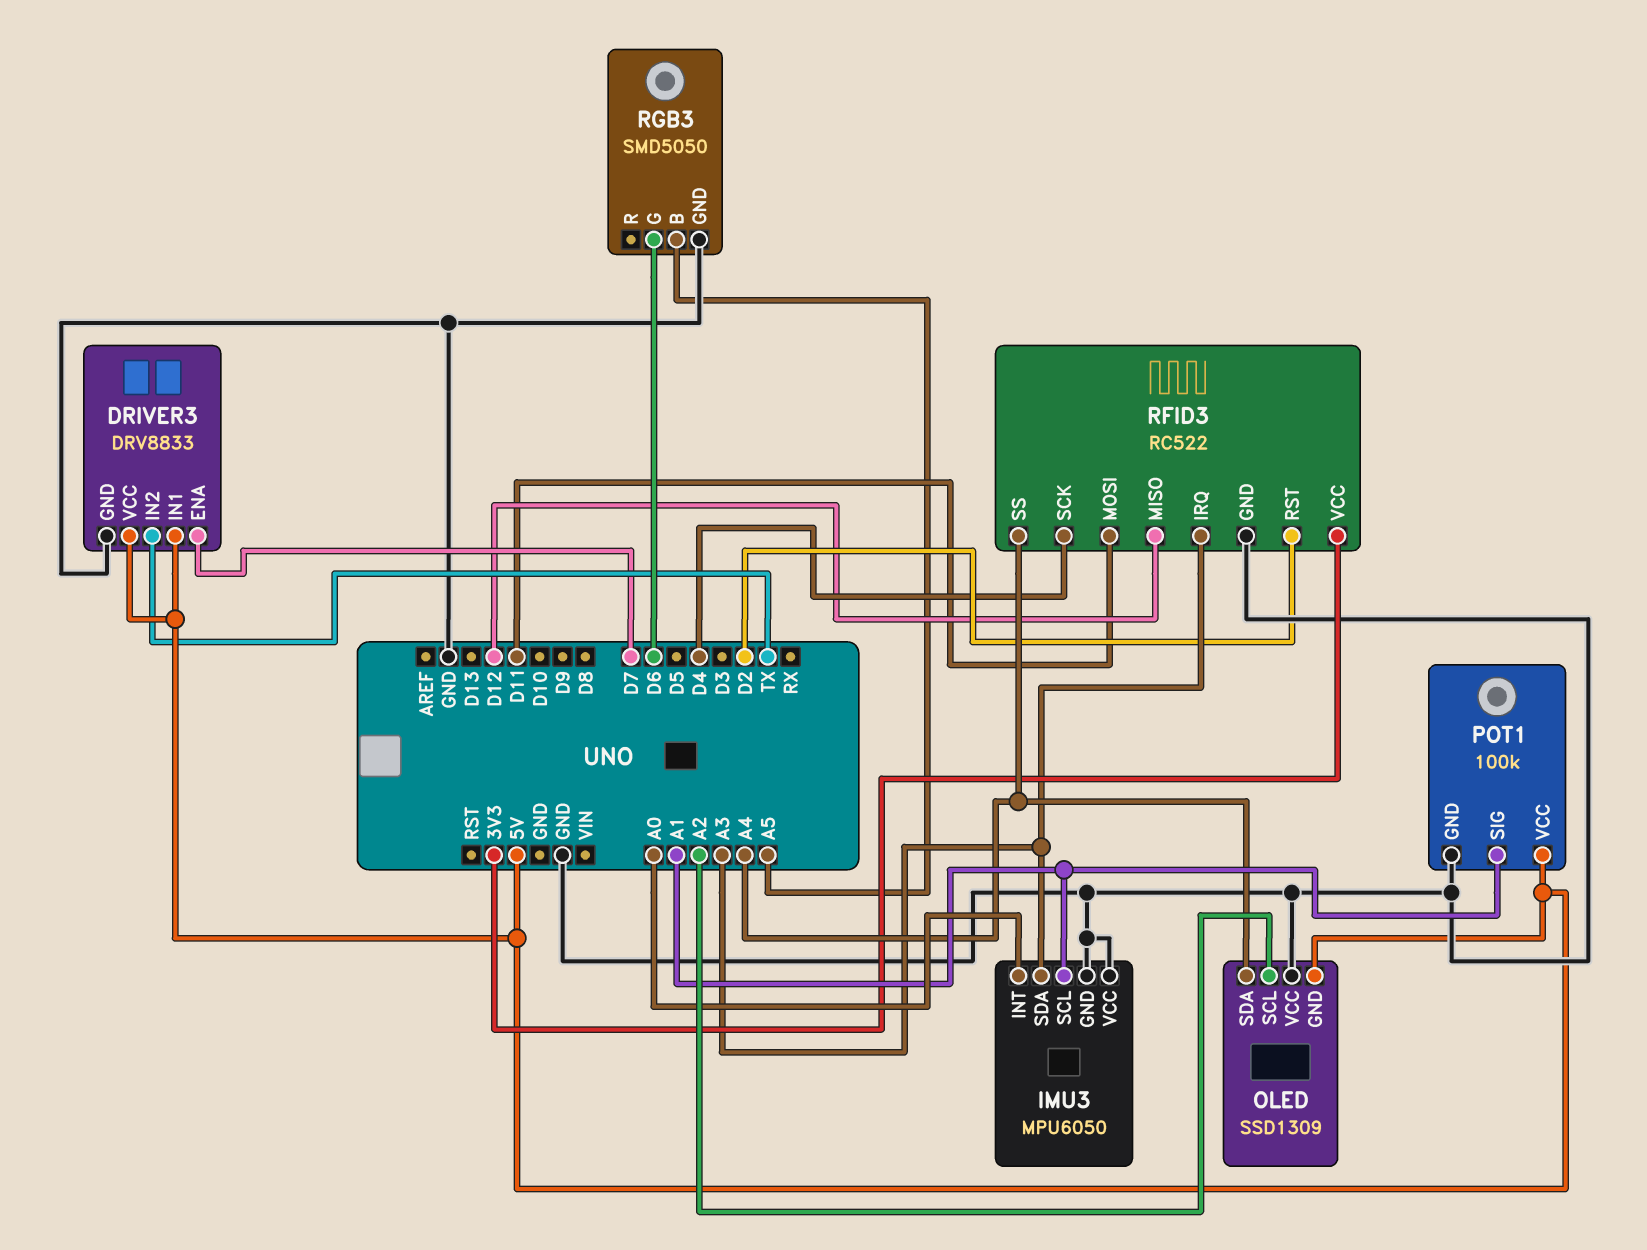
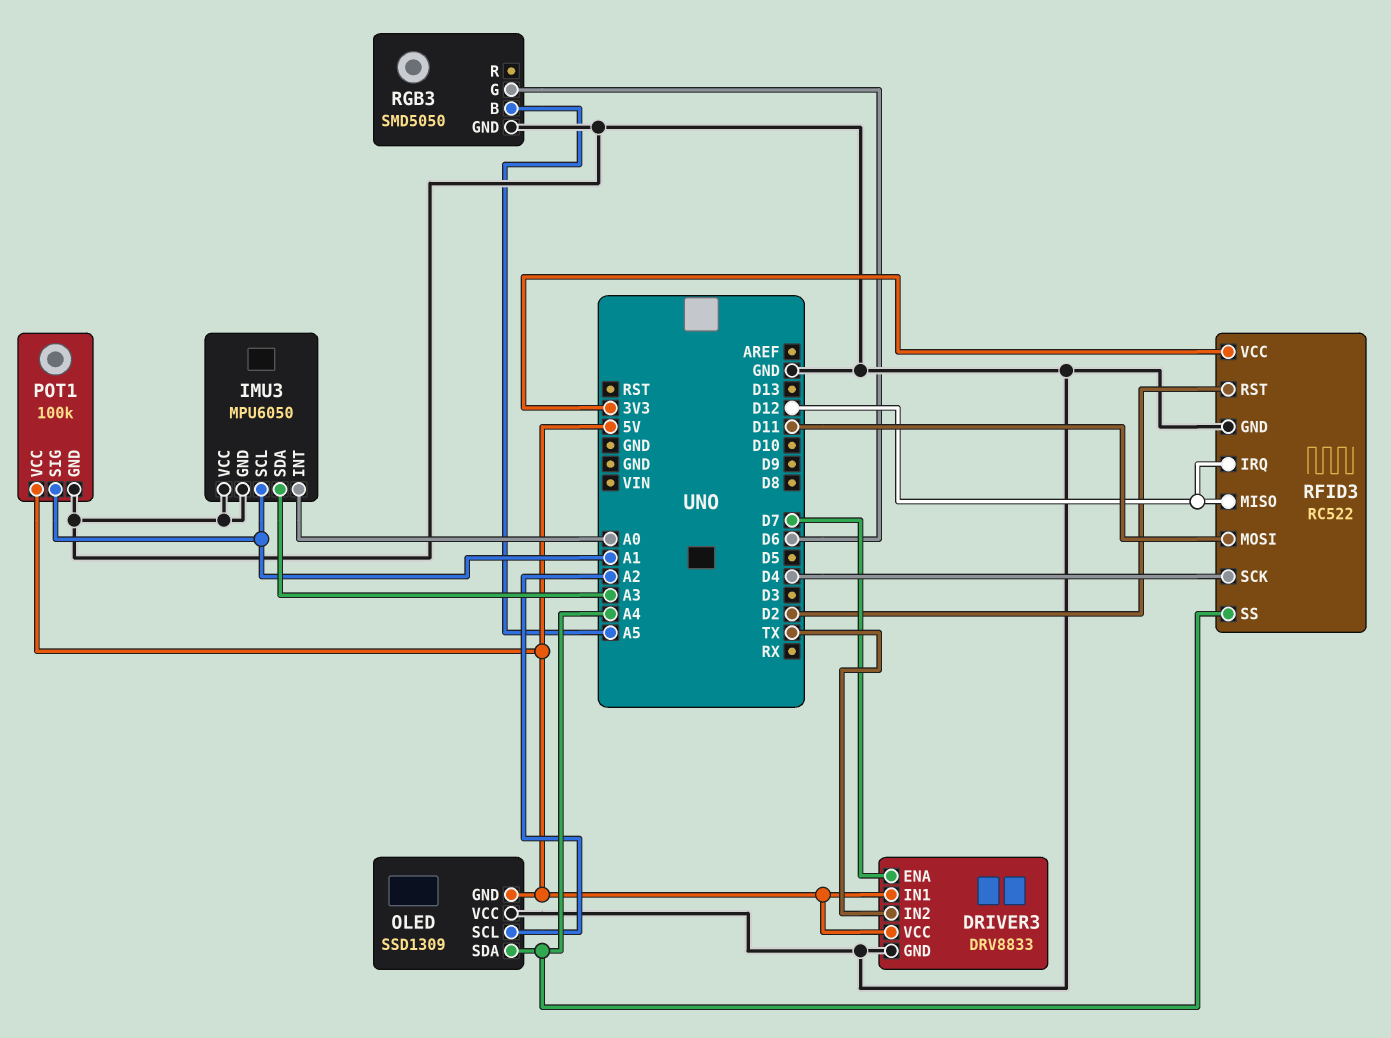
RFID3 pin IRQ: A3 -> D12

